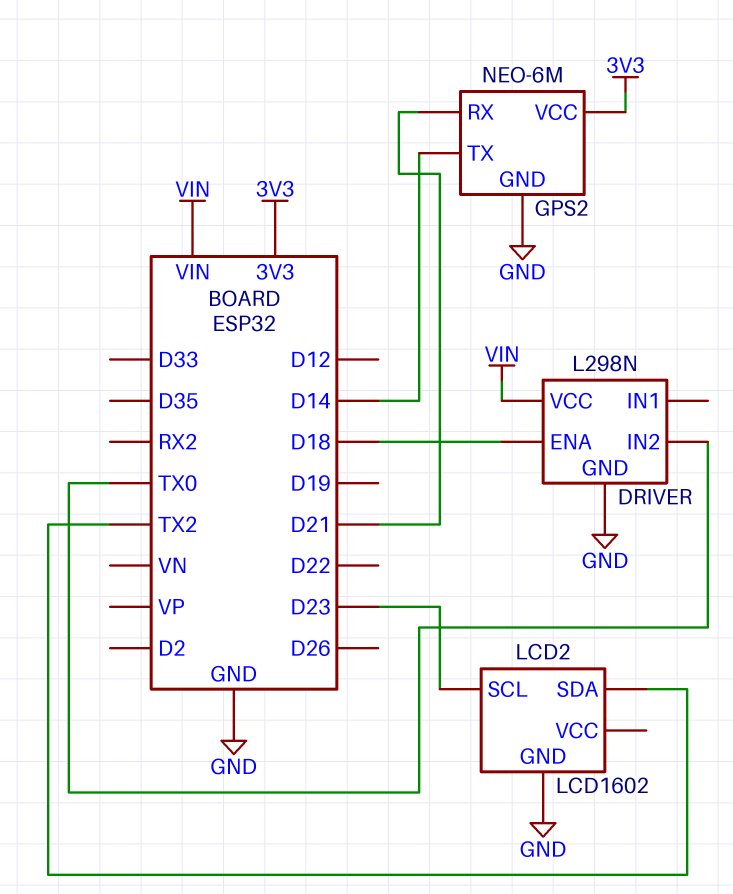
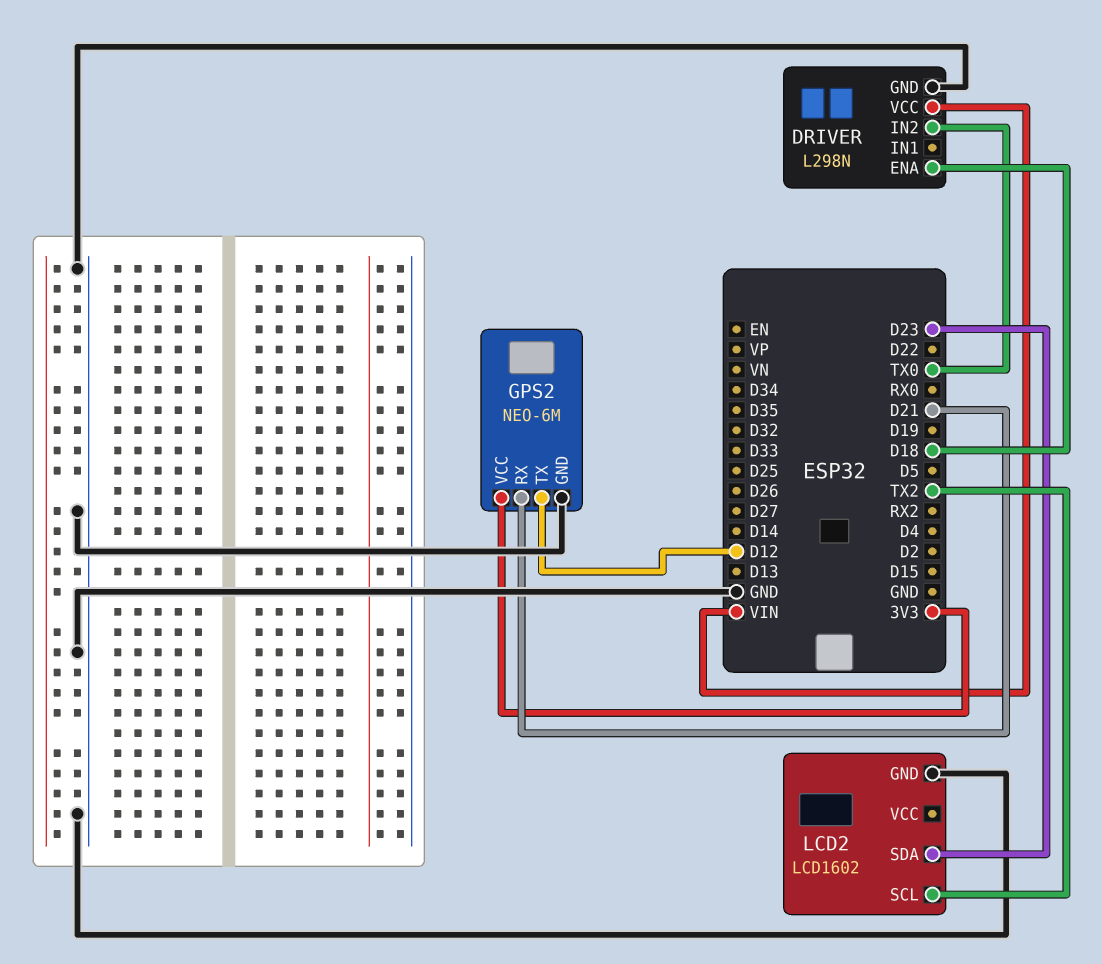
GPS2 pin TX: D14 -> D12
LCD2 pin SCL: D23 -> TX2
LCD2 pin SDA: TX2 -> D23

